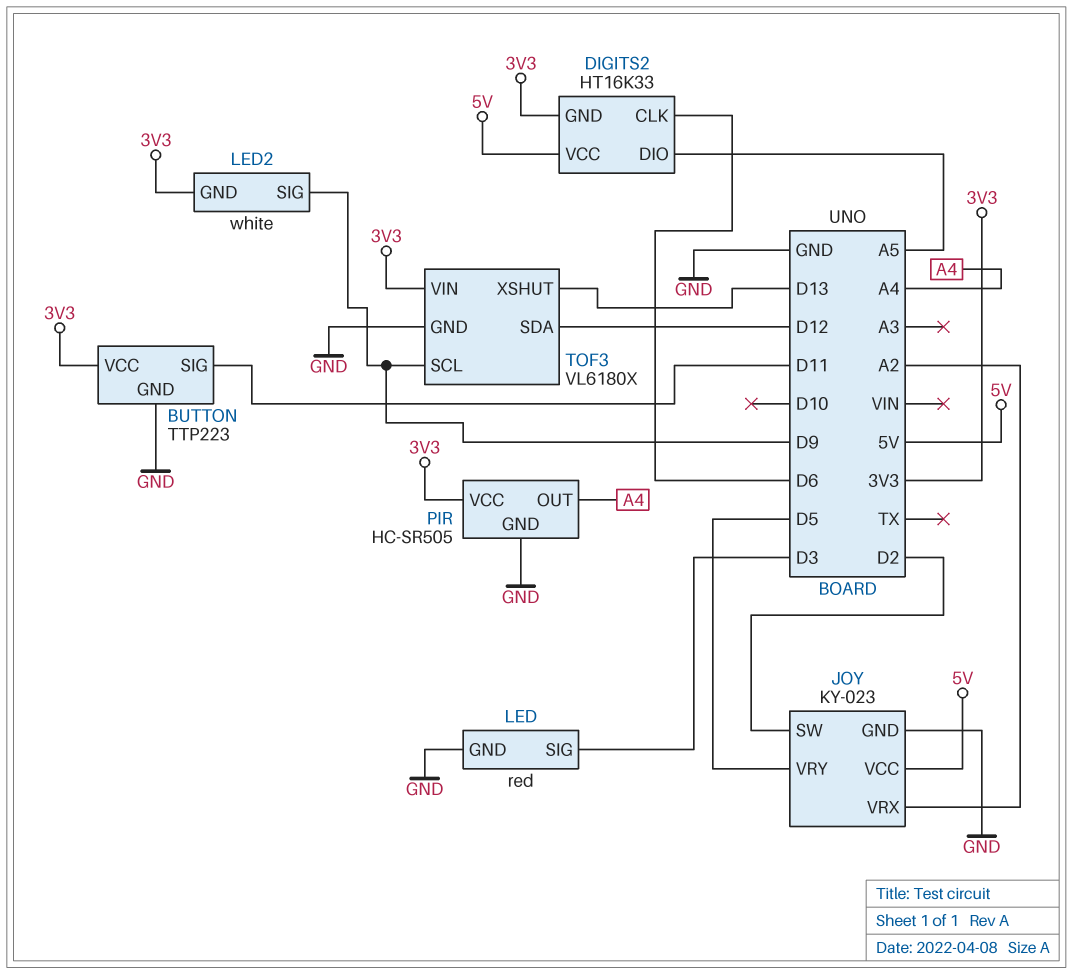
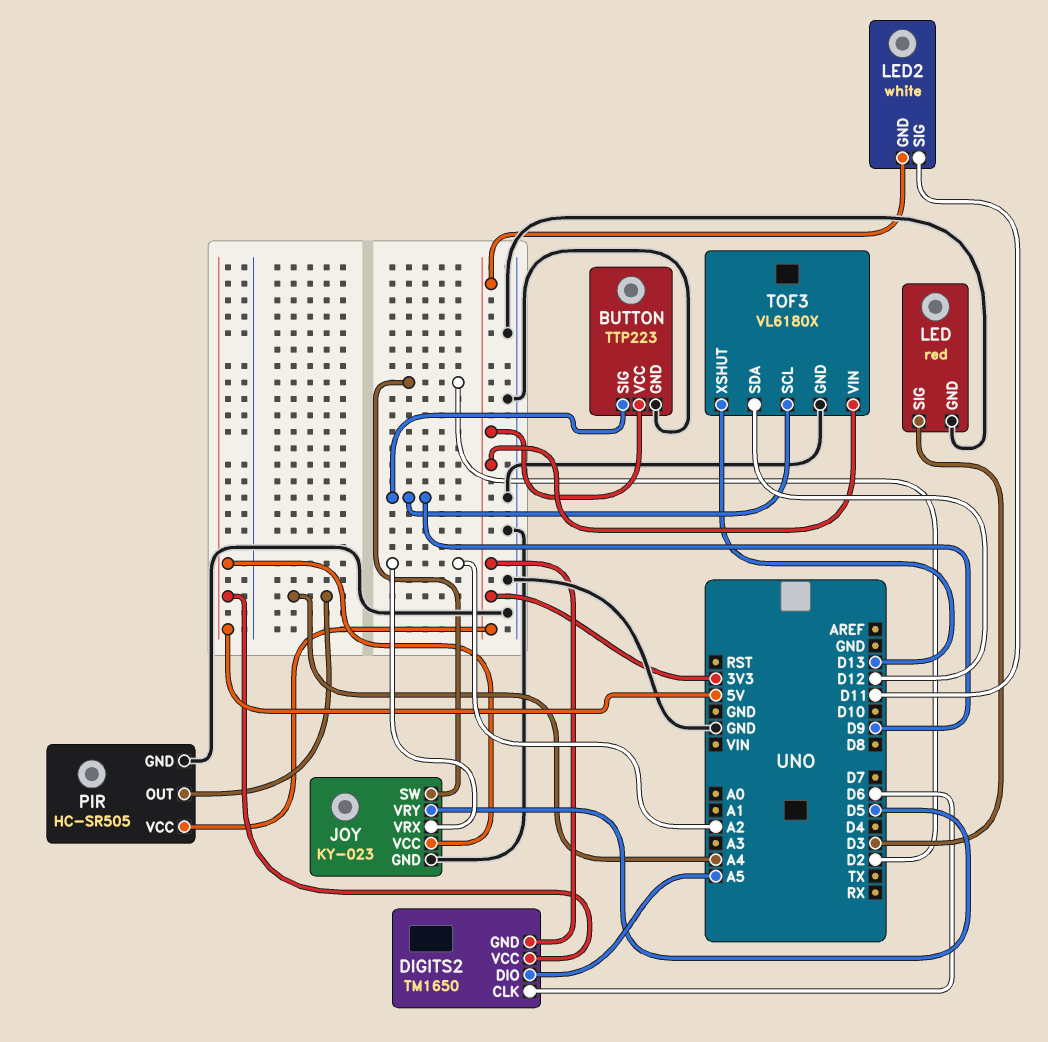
BUTTON pin SIG: D11 -> D9
DIGITS2: HT16K33 -> TM1650
LED2 pin SIG: D9 -> D11

